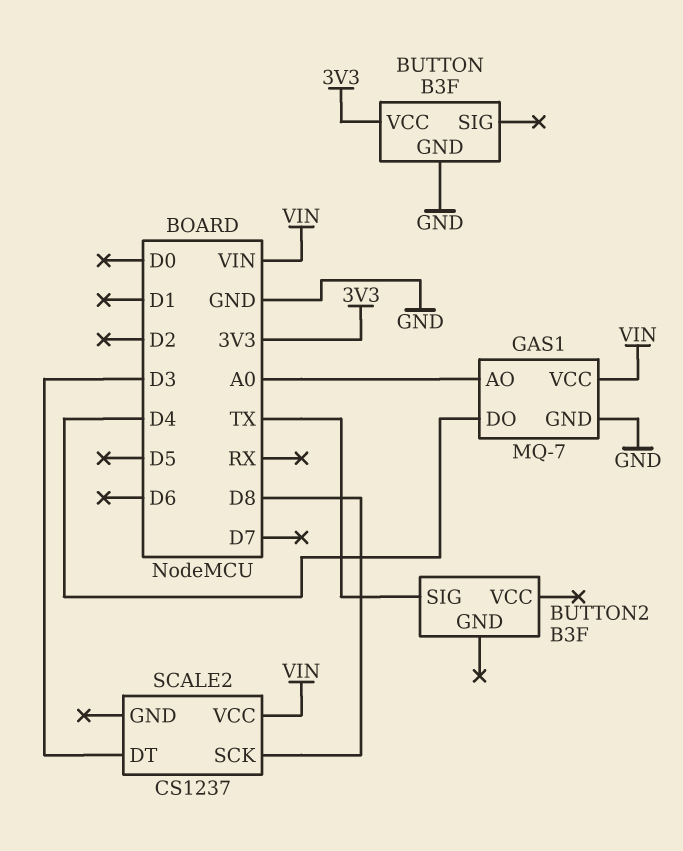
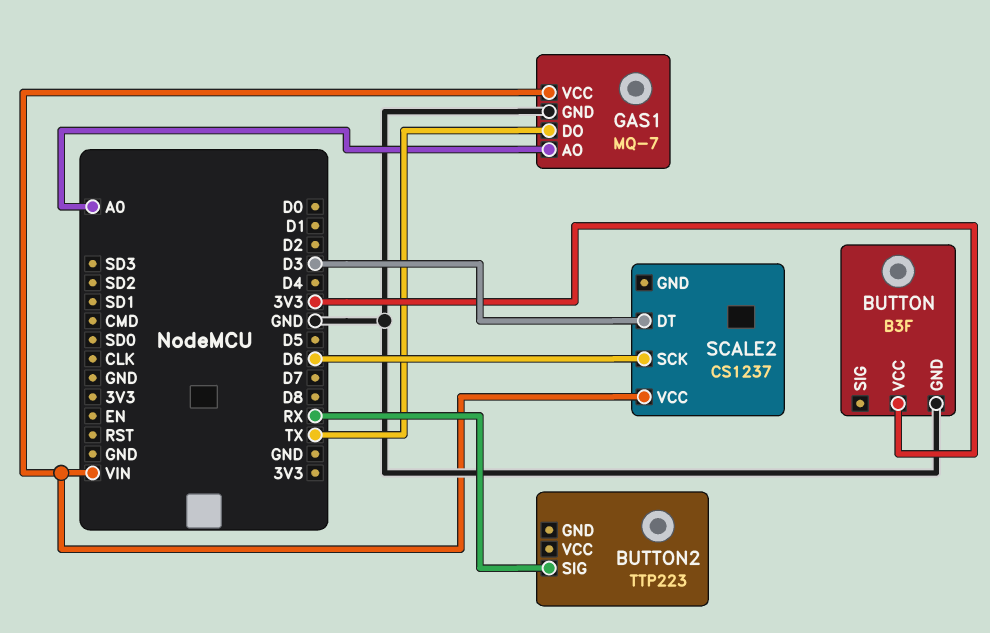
BUTTON2: B3F -> TTP223
BUTTON2 pin SIG: TX -> RX
GAS1 pin DO: D4 -> TX
SCALE2 pin SCK: D8 -> D6

